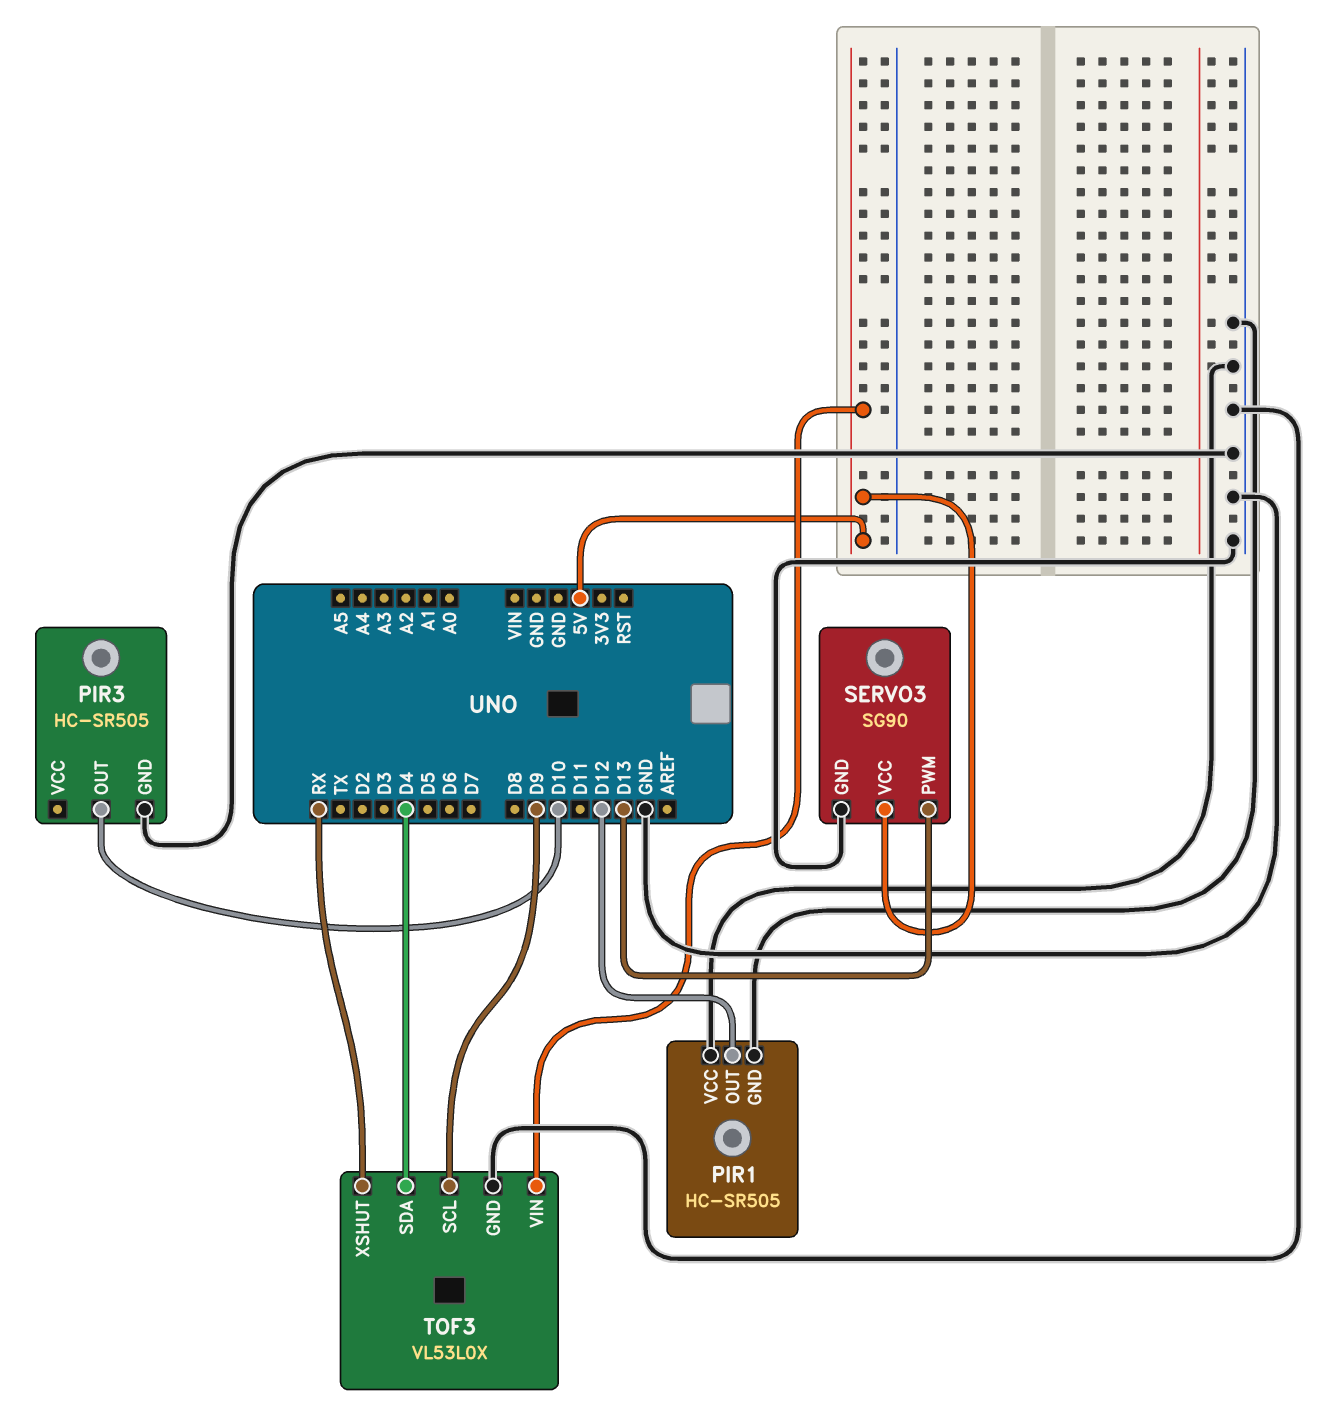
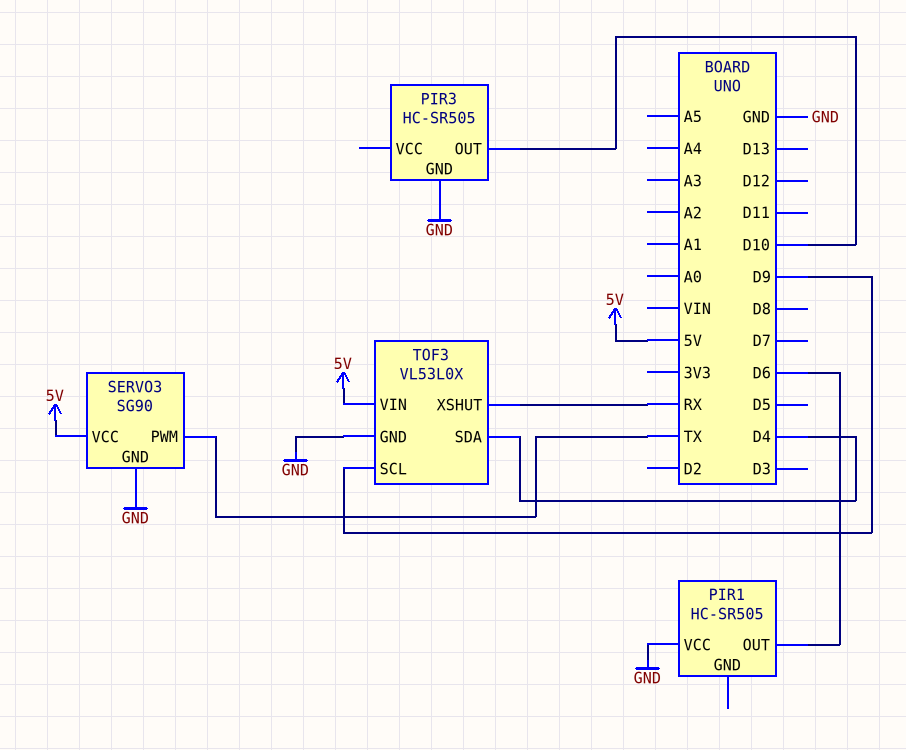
PIR1 pin GND: GND -> none
PIR1 pin OUT: D12 -> D6
SERVO3 pin PWM: D13 -> TX

